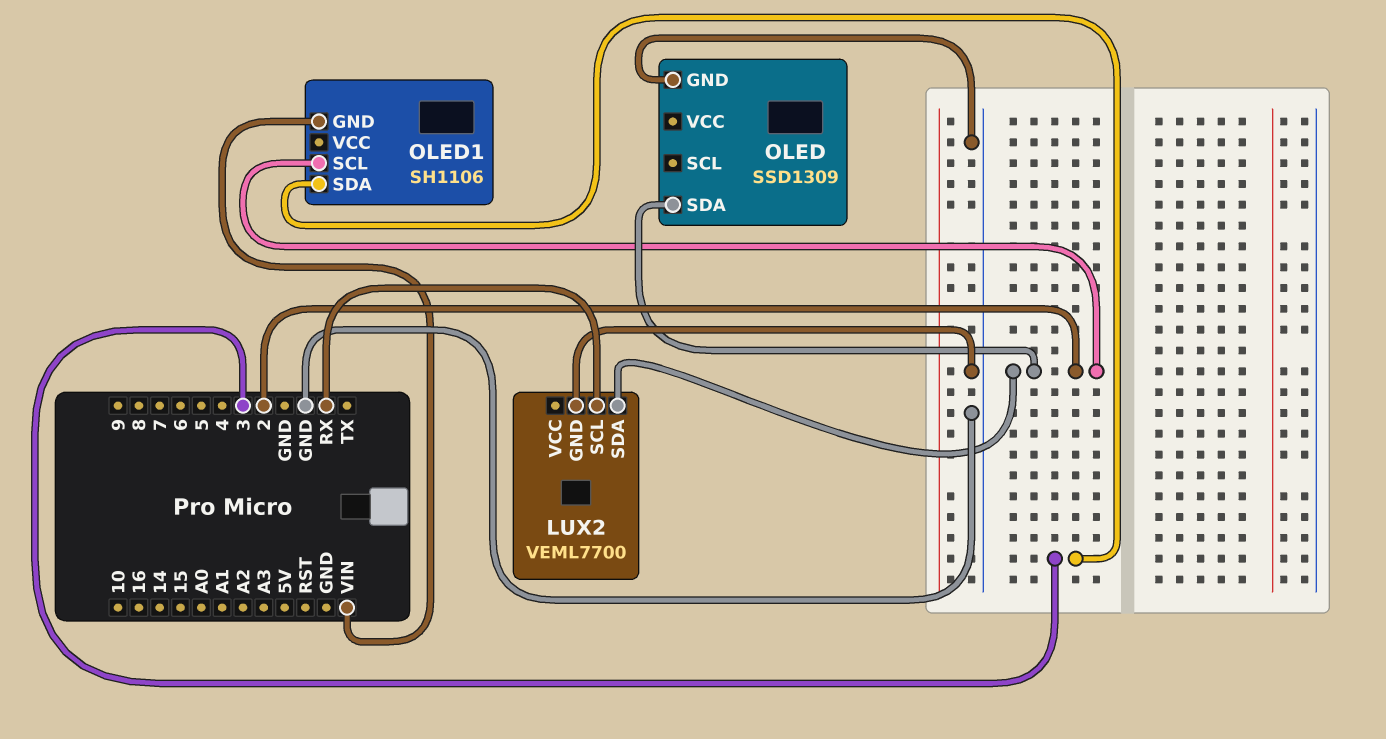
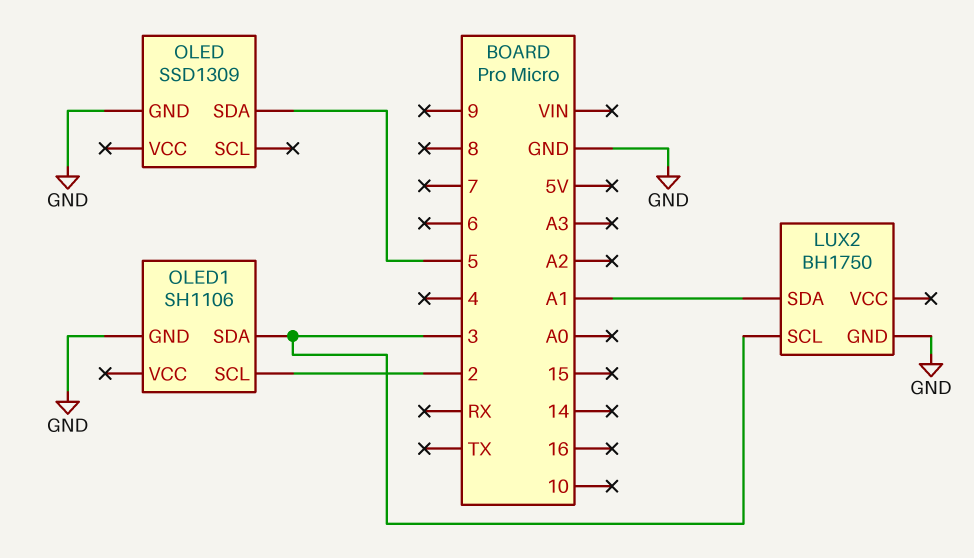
LUX2: VEML7700 -> BH1750
LUX2 pin SCL: RX -> 3
LUX2 pin SDA: 2 -> A1
OLED pin SDA: 2 -> 5
OLED1 pin GND: VIN -> GND

